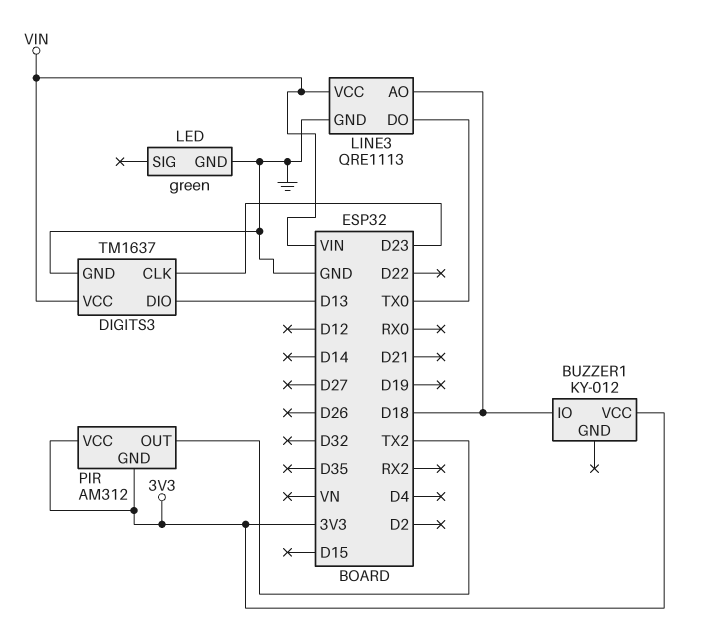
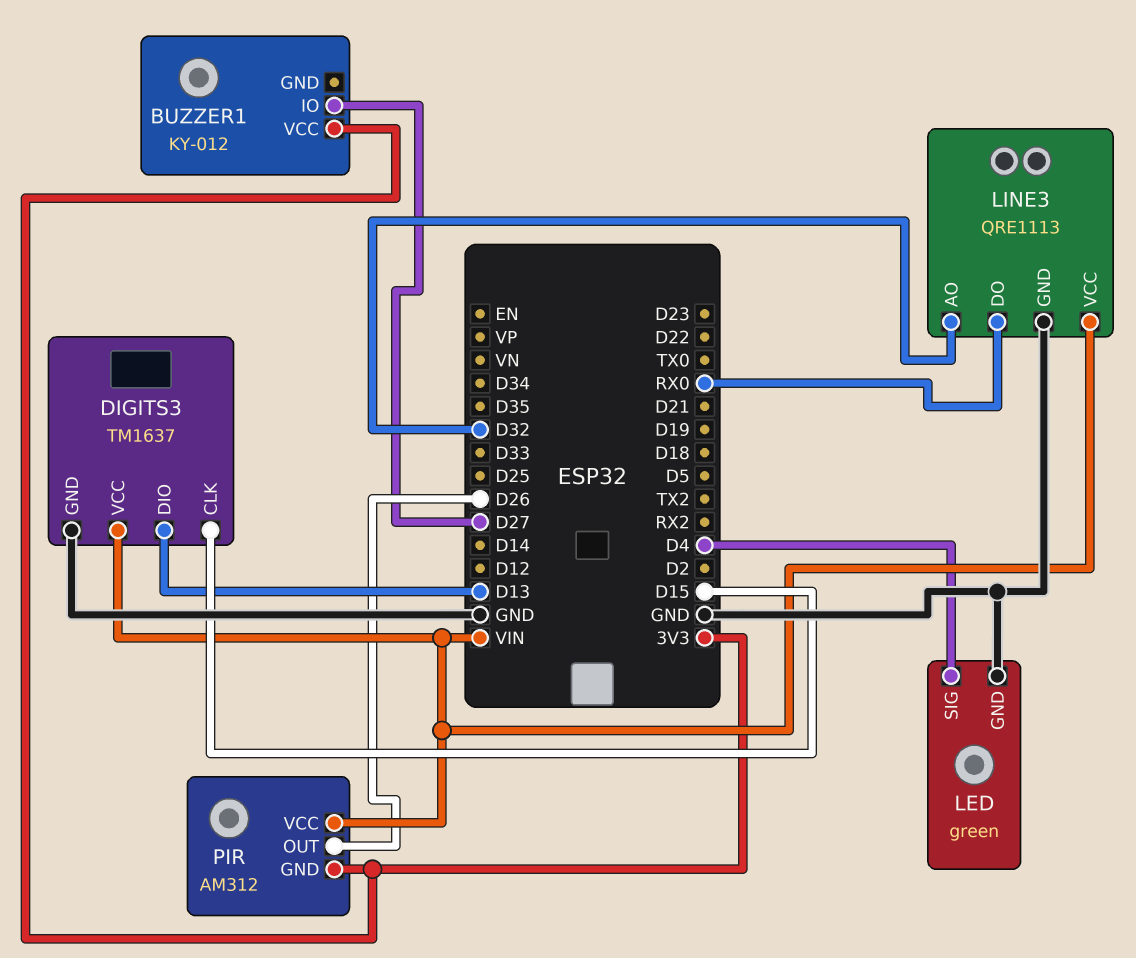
BUZZER1 pin IO: D18 -> D27
DIGITS3 pin CLK: D23 -> D15
LED pin SIG: none -> D4
LINE3 pin AO: D18 -> D32
LINE3 pin DO: TX0 -> RX0
PIR pin OUT: TX2 -> D26
PIR pin VCC: 3V3 -> VIN

